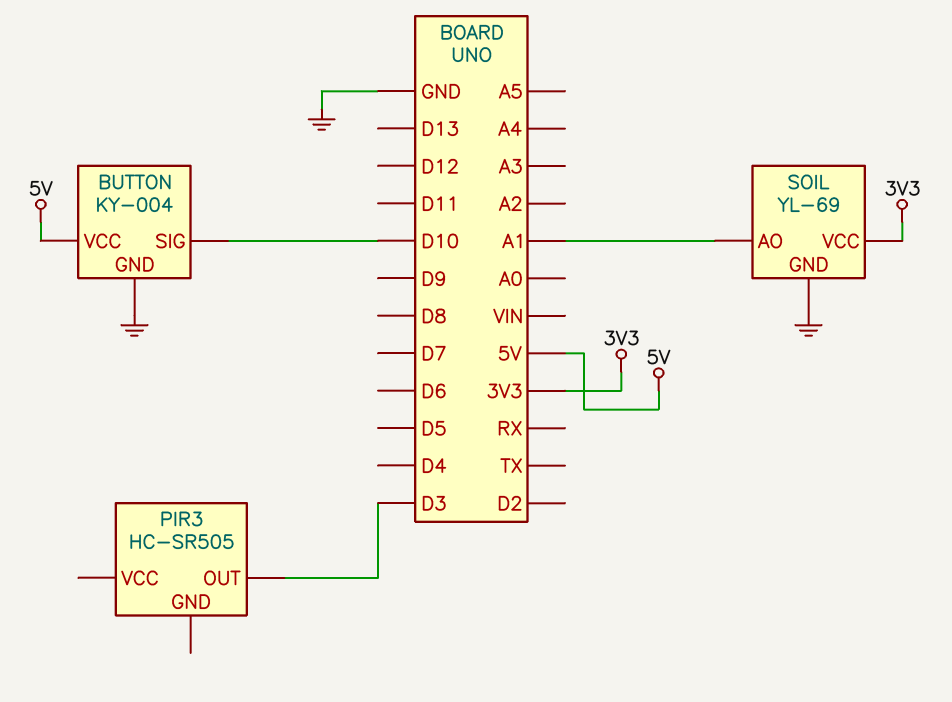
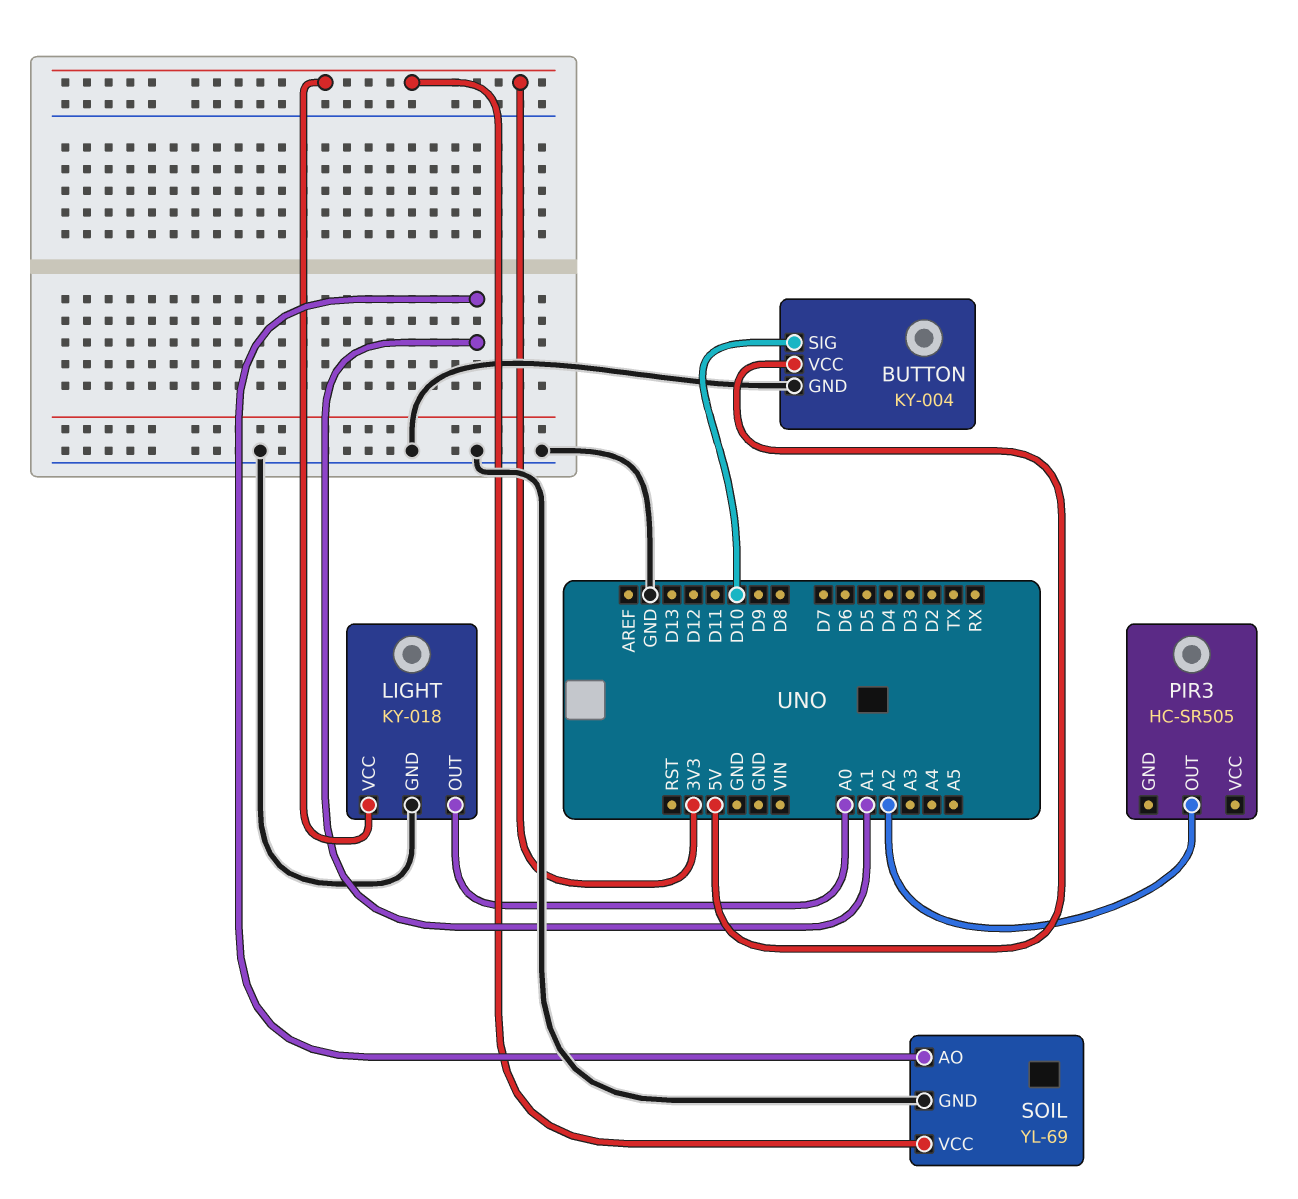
LIGHT: none -> KY-018
LIGHT pin GND: none -> GND
LIGHT pin OUT: none -> A0
LIGHT pin VCC: none -> 3V3
PIR3 pin OUT: D3 -> A2

